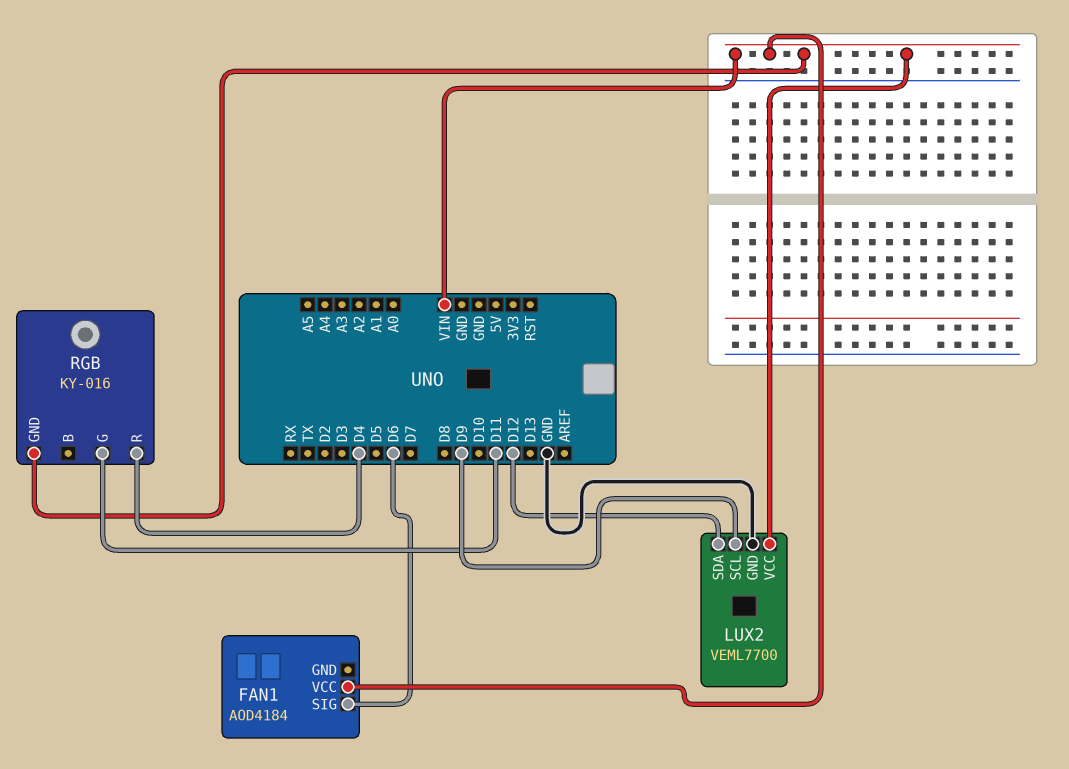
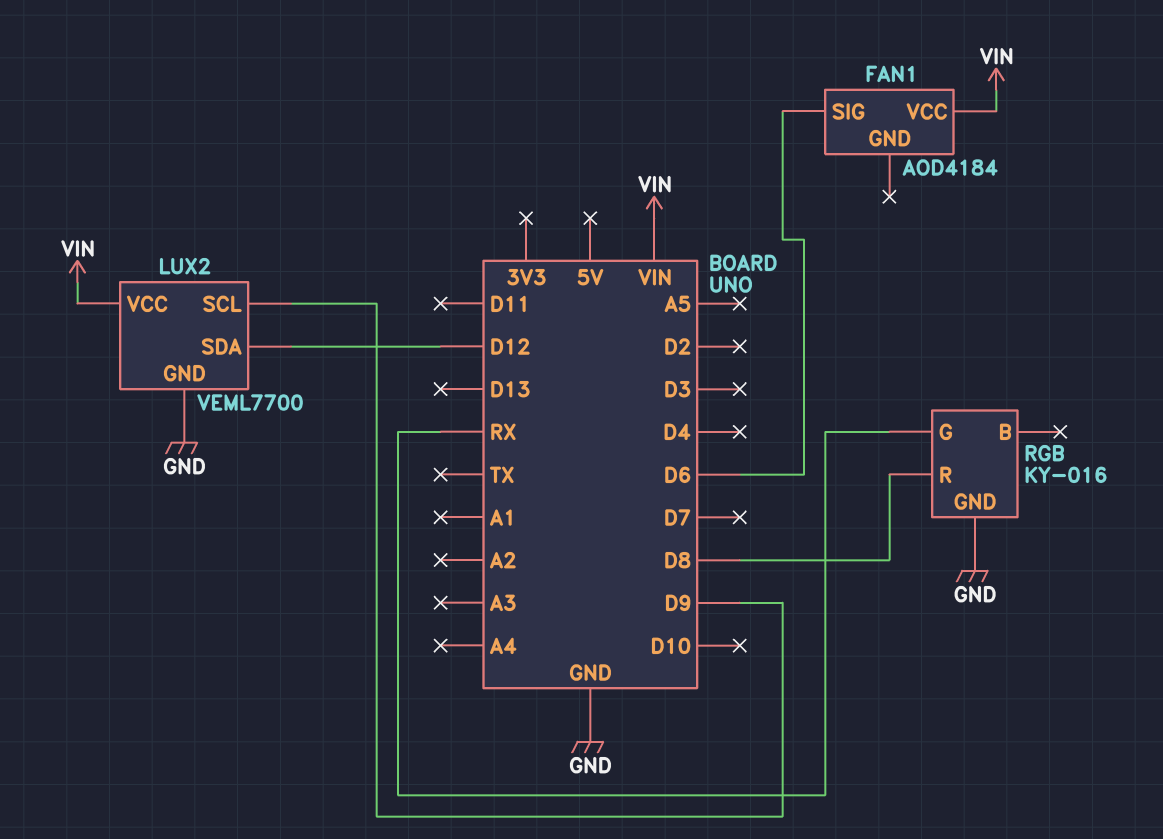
RGB pin G: D11 -> RX
RGB pin GND: VIN -> GND
RGB pin R: D4 -> D8

